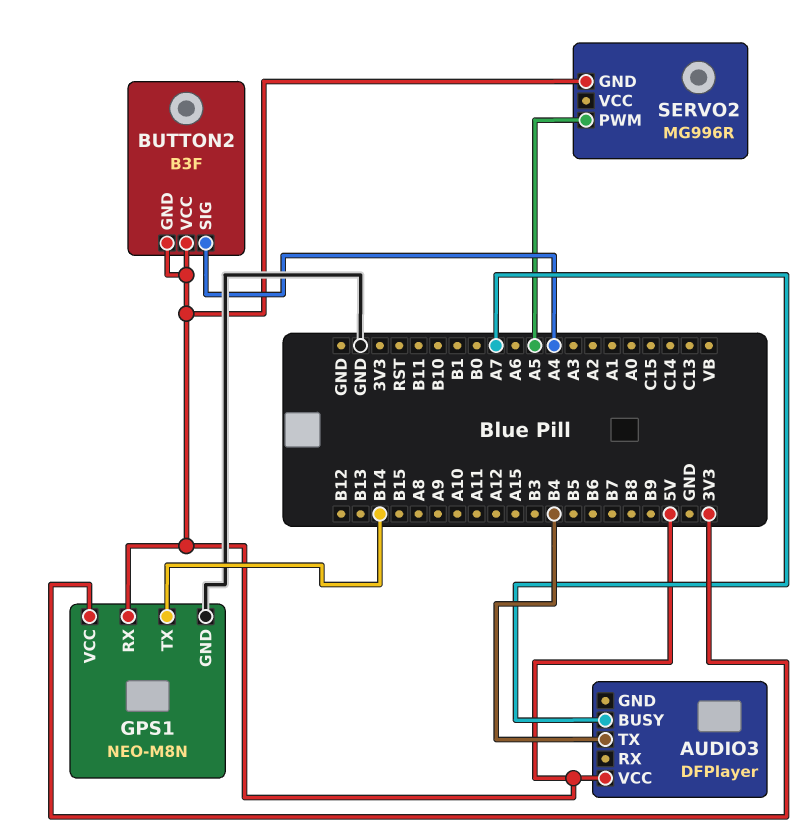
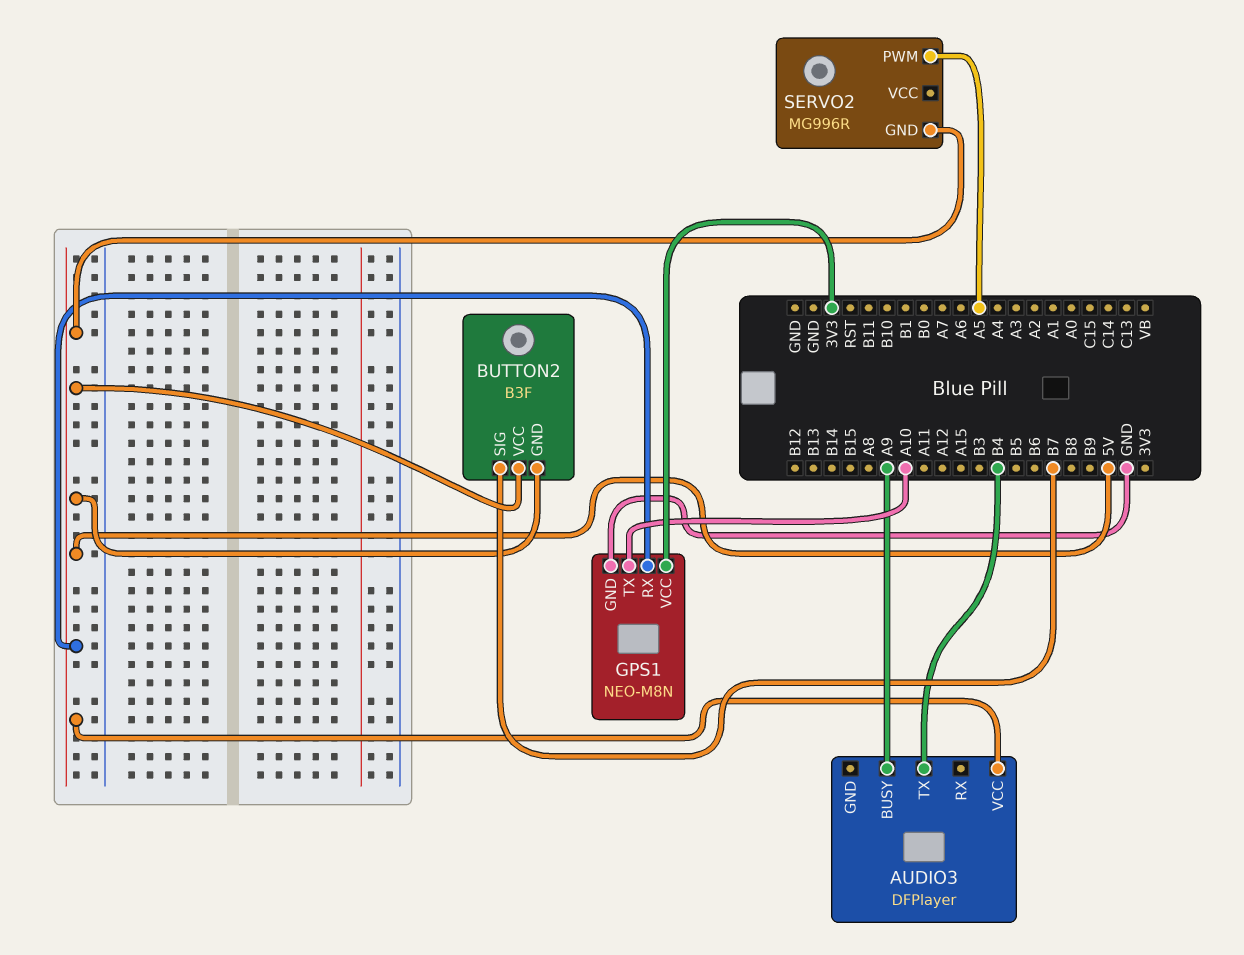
AUDIO3 pin BUSY: A7 -> A9
BUTTON2 pin SIG: A4 -> B7
GPS1 pin TX: B14 -> A10

